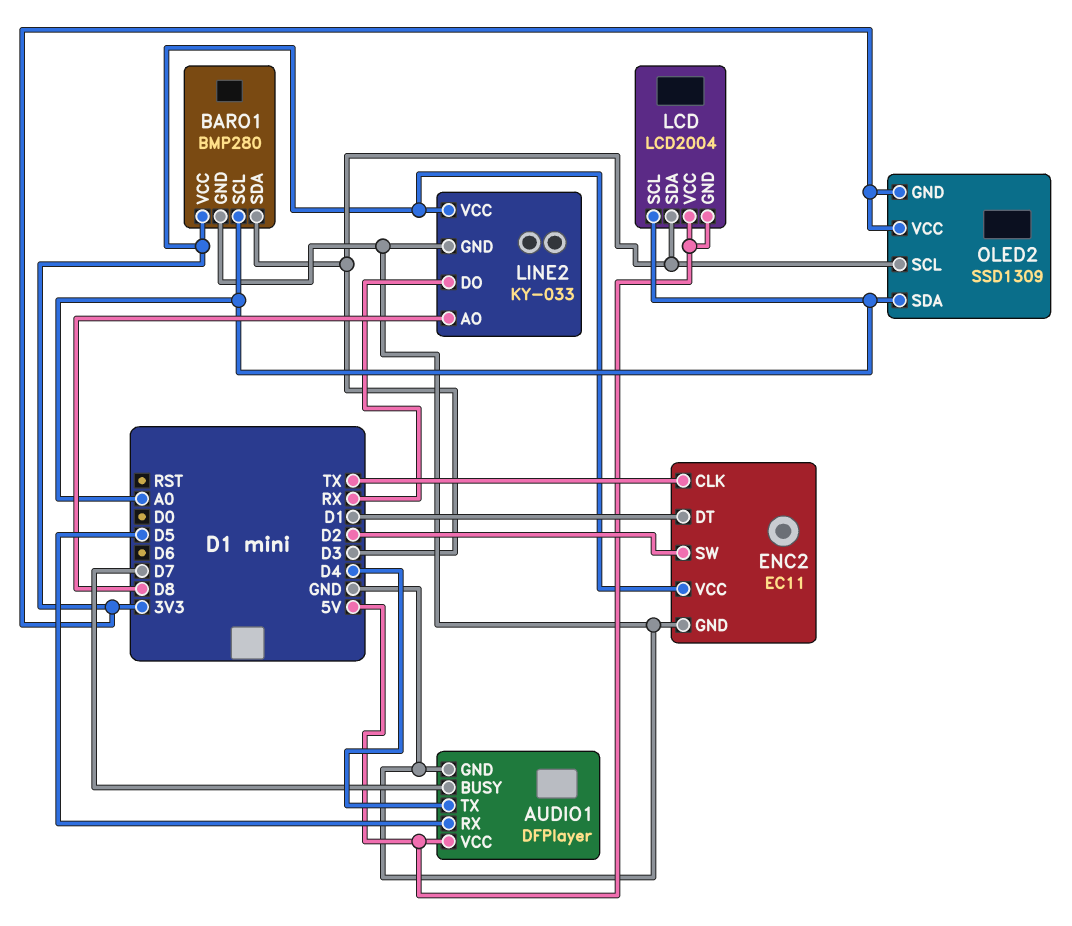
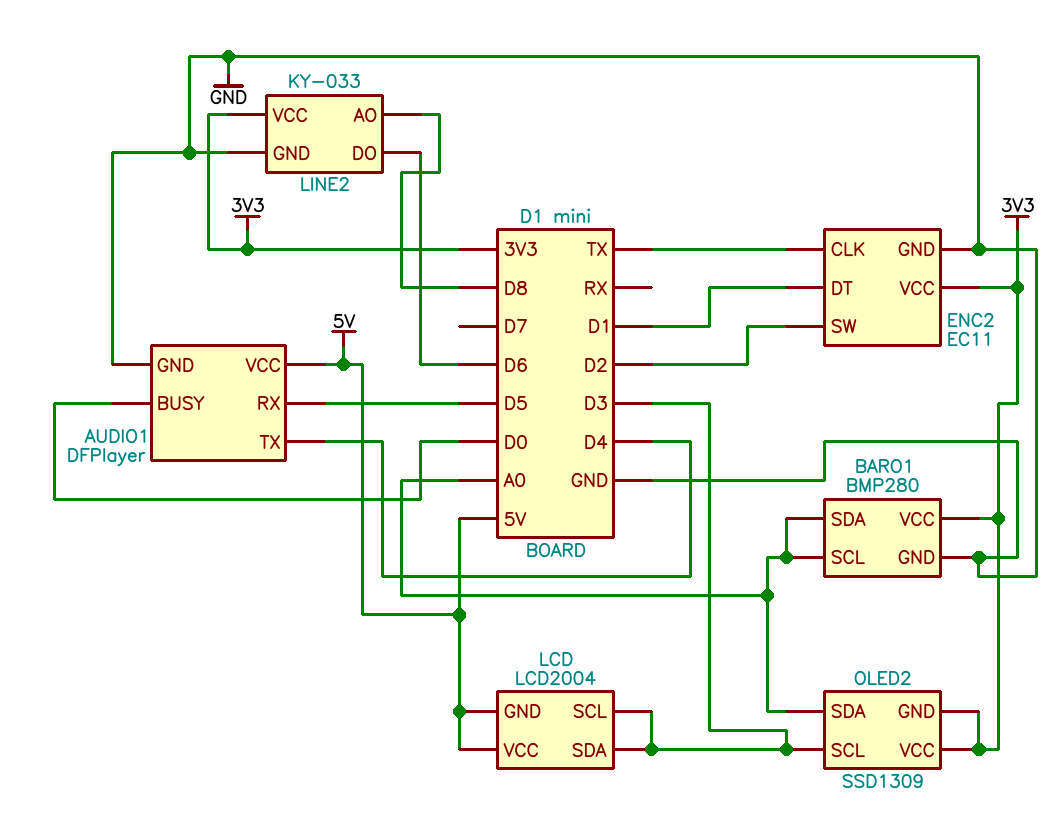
AUDIO1 pin BUSY: D7 -> D0
BARO1 pin SDA: D3 -> A0
LCD pin SCL: A0 -> D3
LINE2 pin DO: RX -> D6

